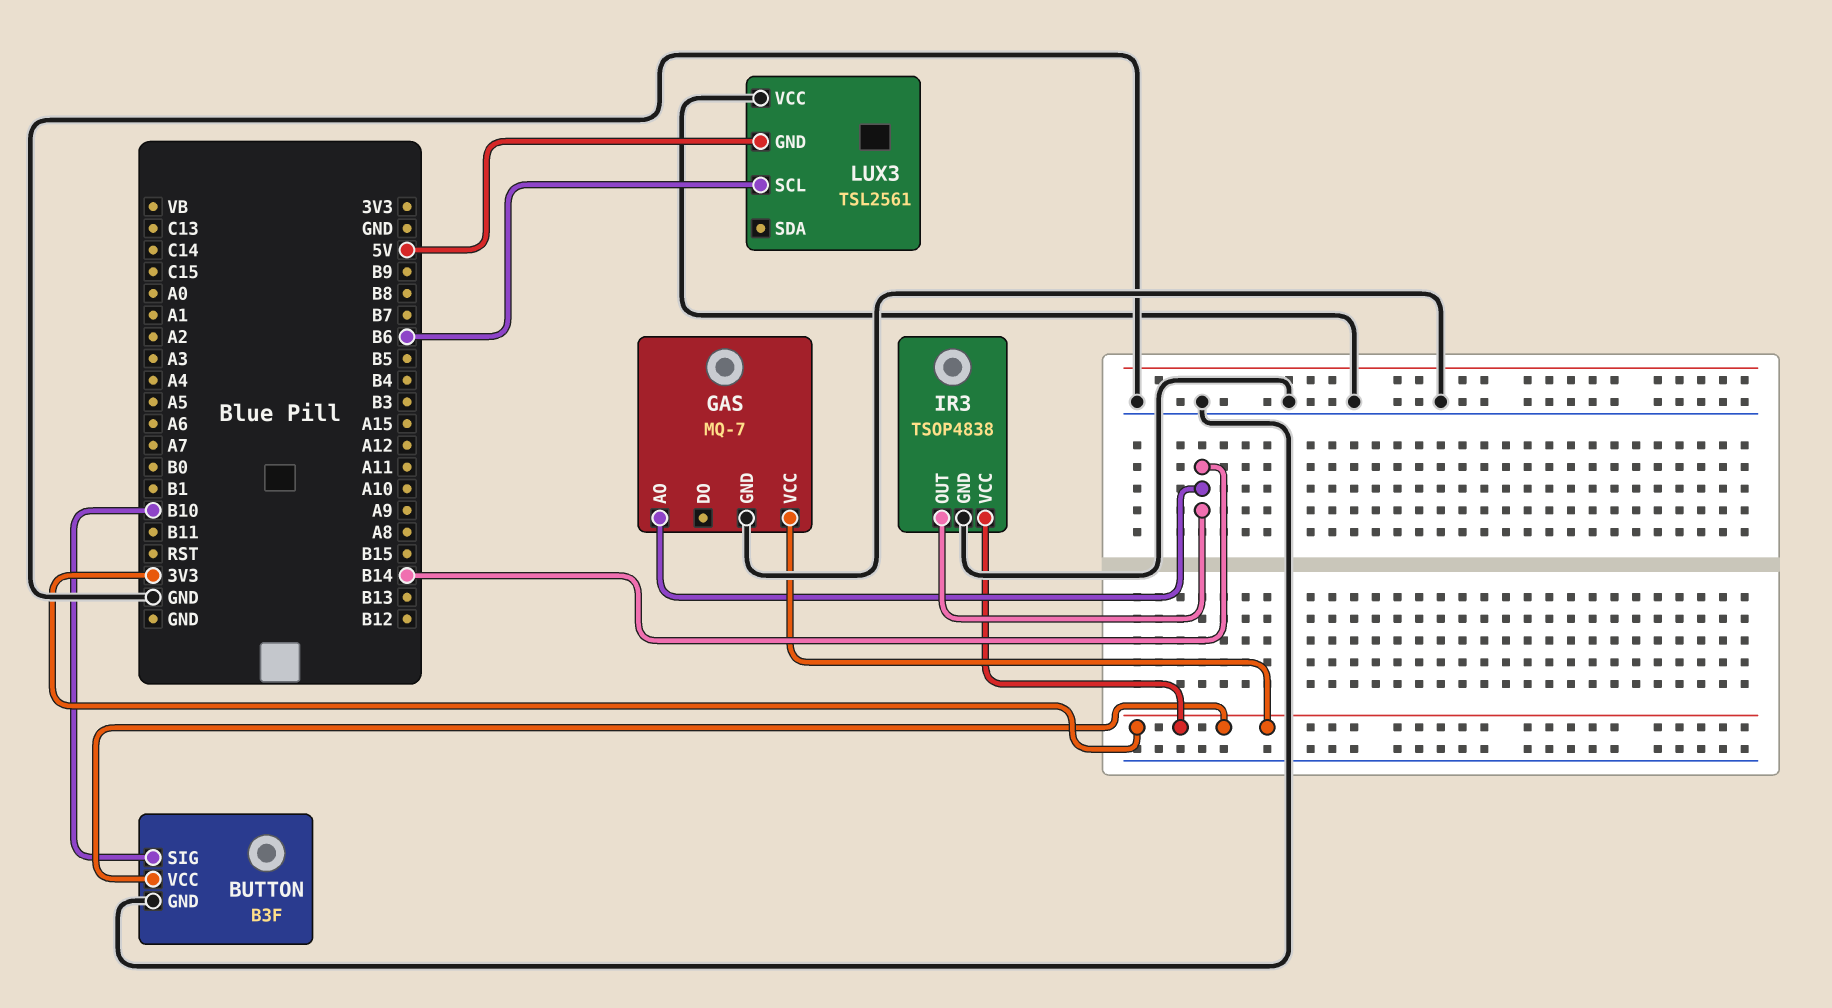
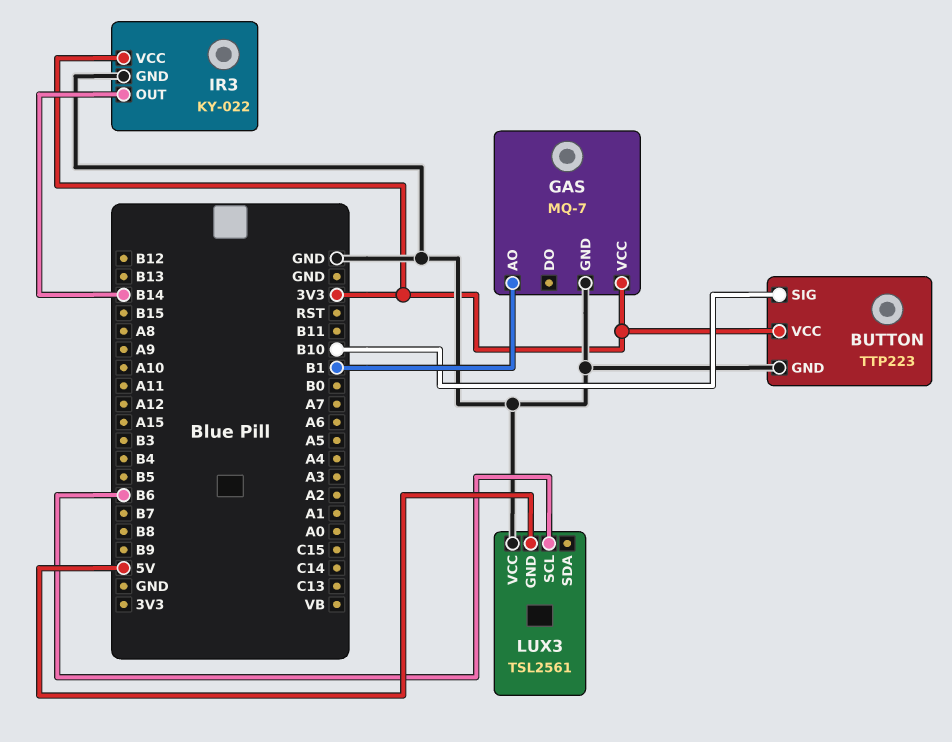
BUTTON: B3F -> TTP223
GAS pin AO: B14 -> B1
IR3: TSOP4838 -> KY-022

